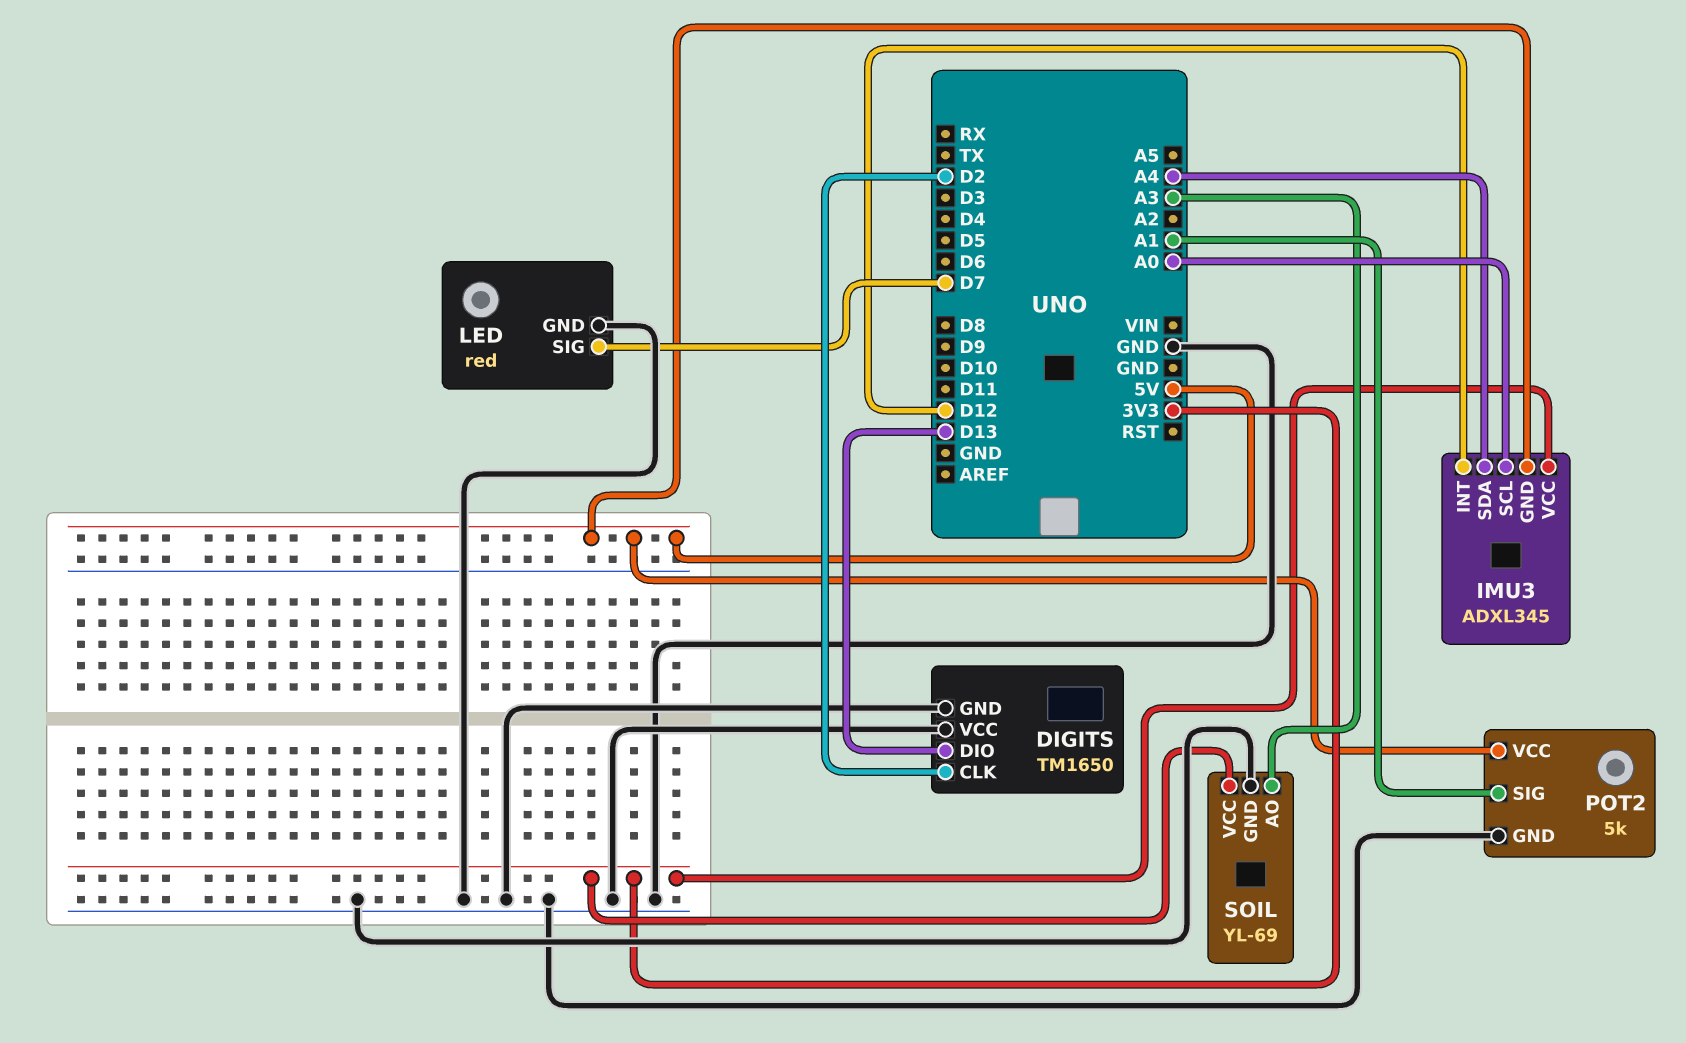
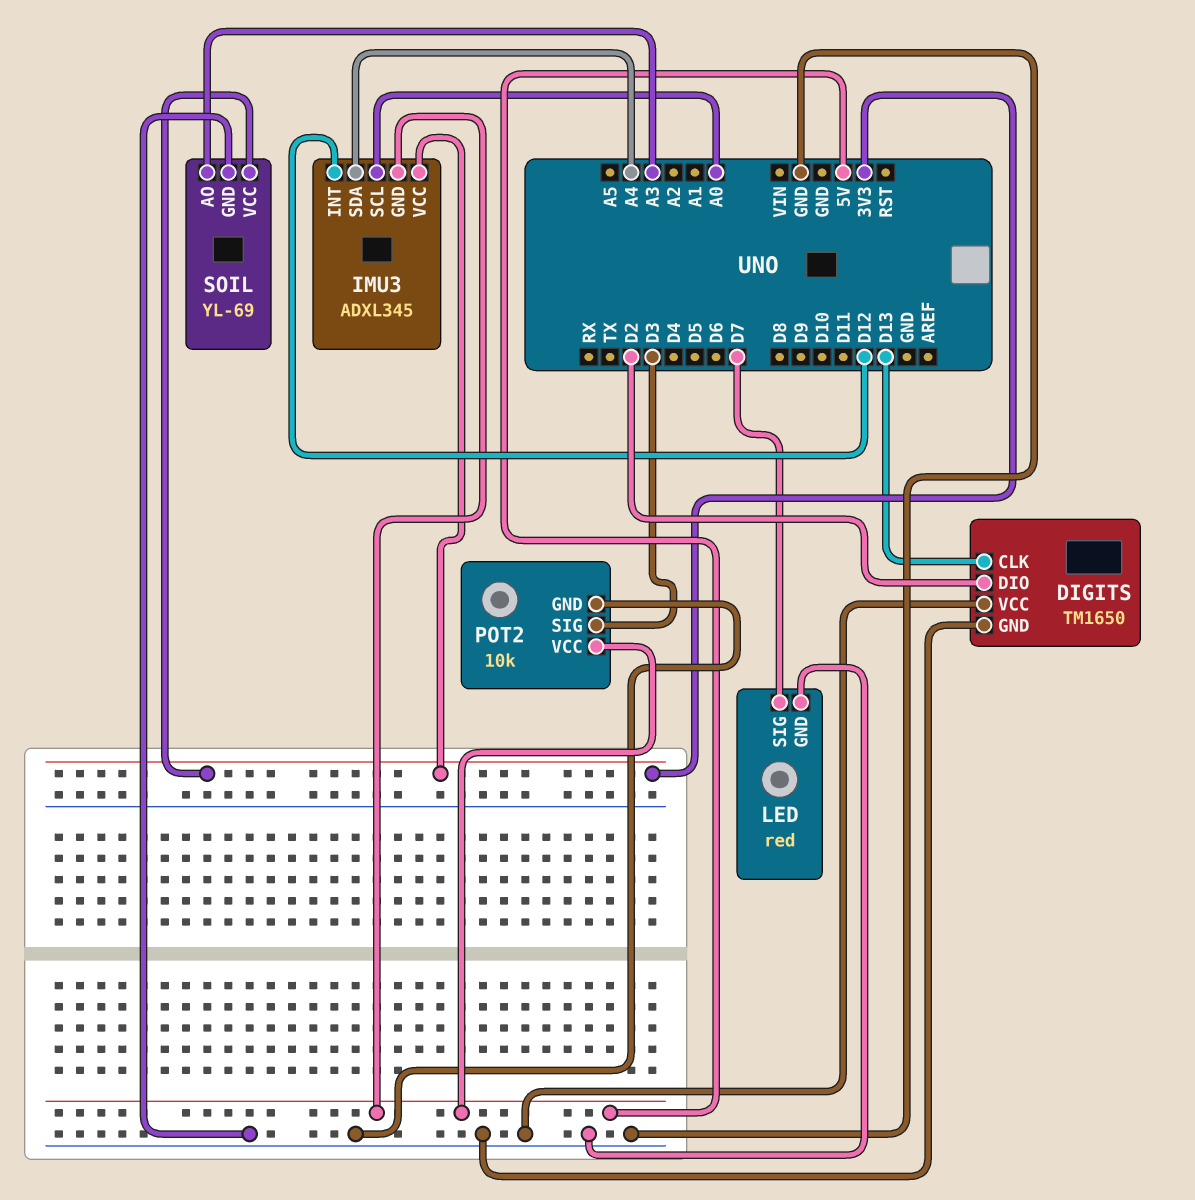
DIGITS pin CLK: D2 -> D13
DIGITS pin DIO: D13 -> D2
POT2: 5k -> 10k
POT2 pin SIG: A1 -> D3

